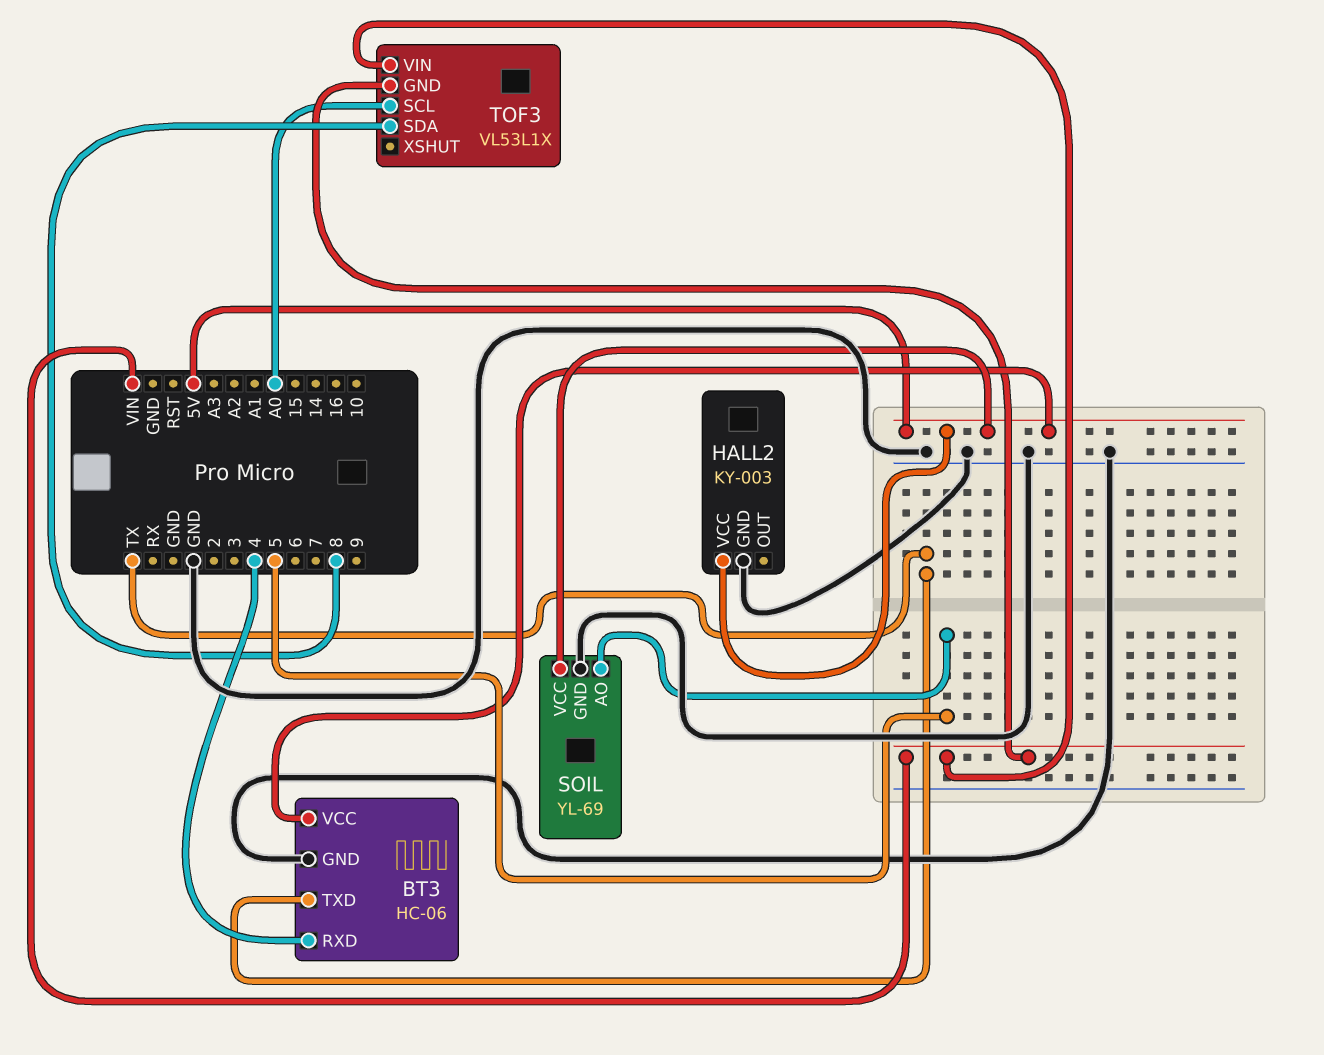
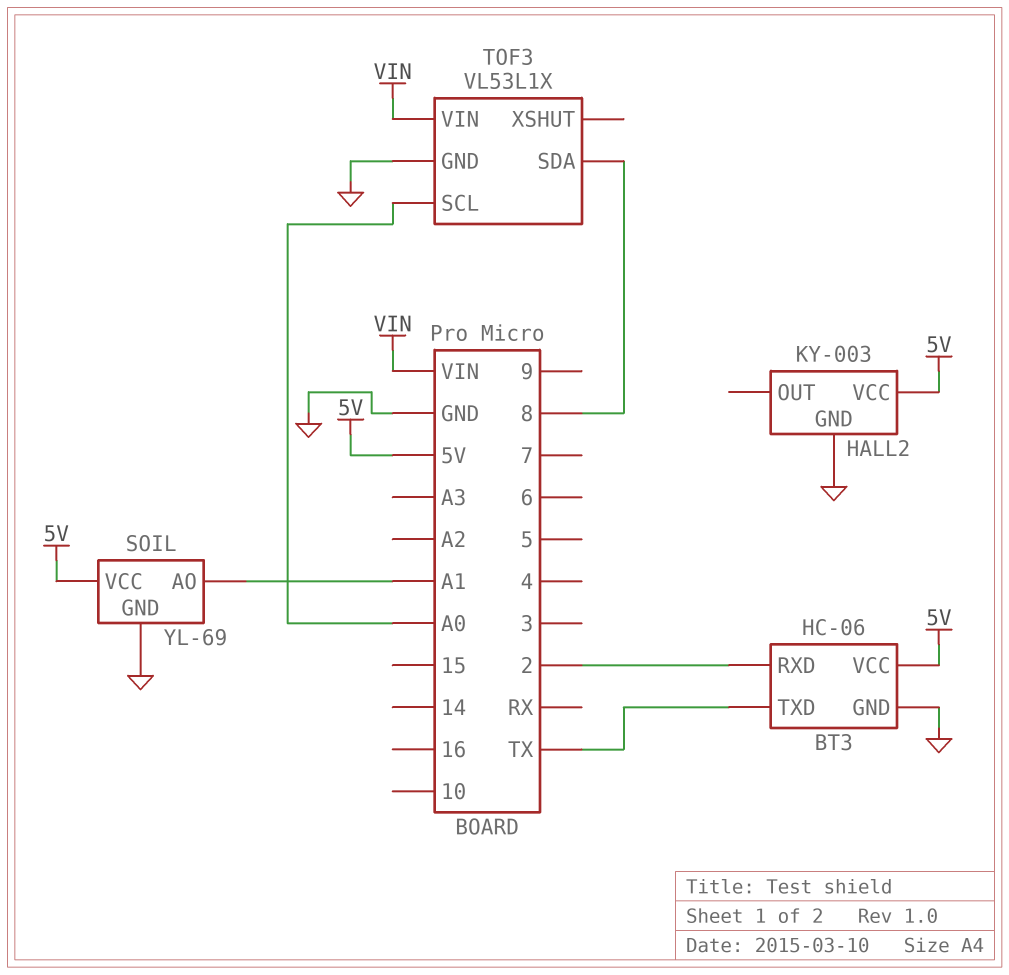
BT3 pin RXD: 4 -> 2
SOIL pin AO: 5 -> A1
TOF3 pin GND: VIN -> GND

